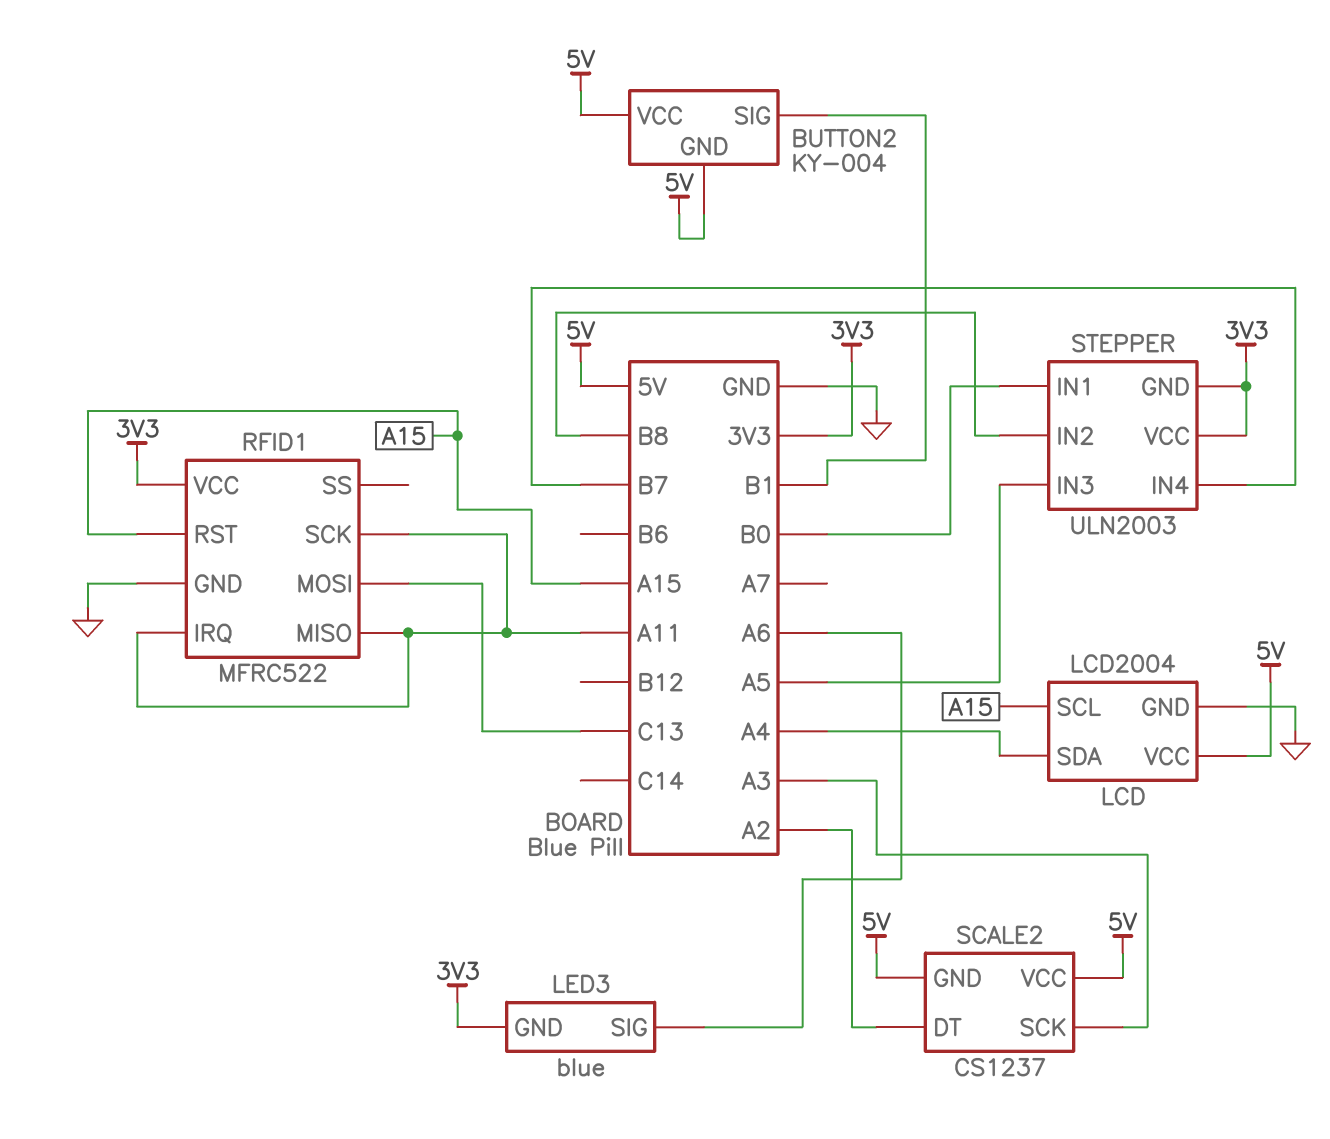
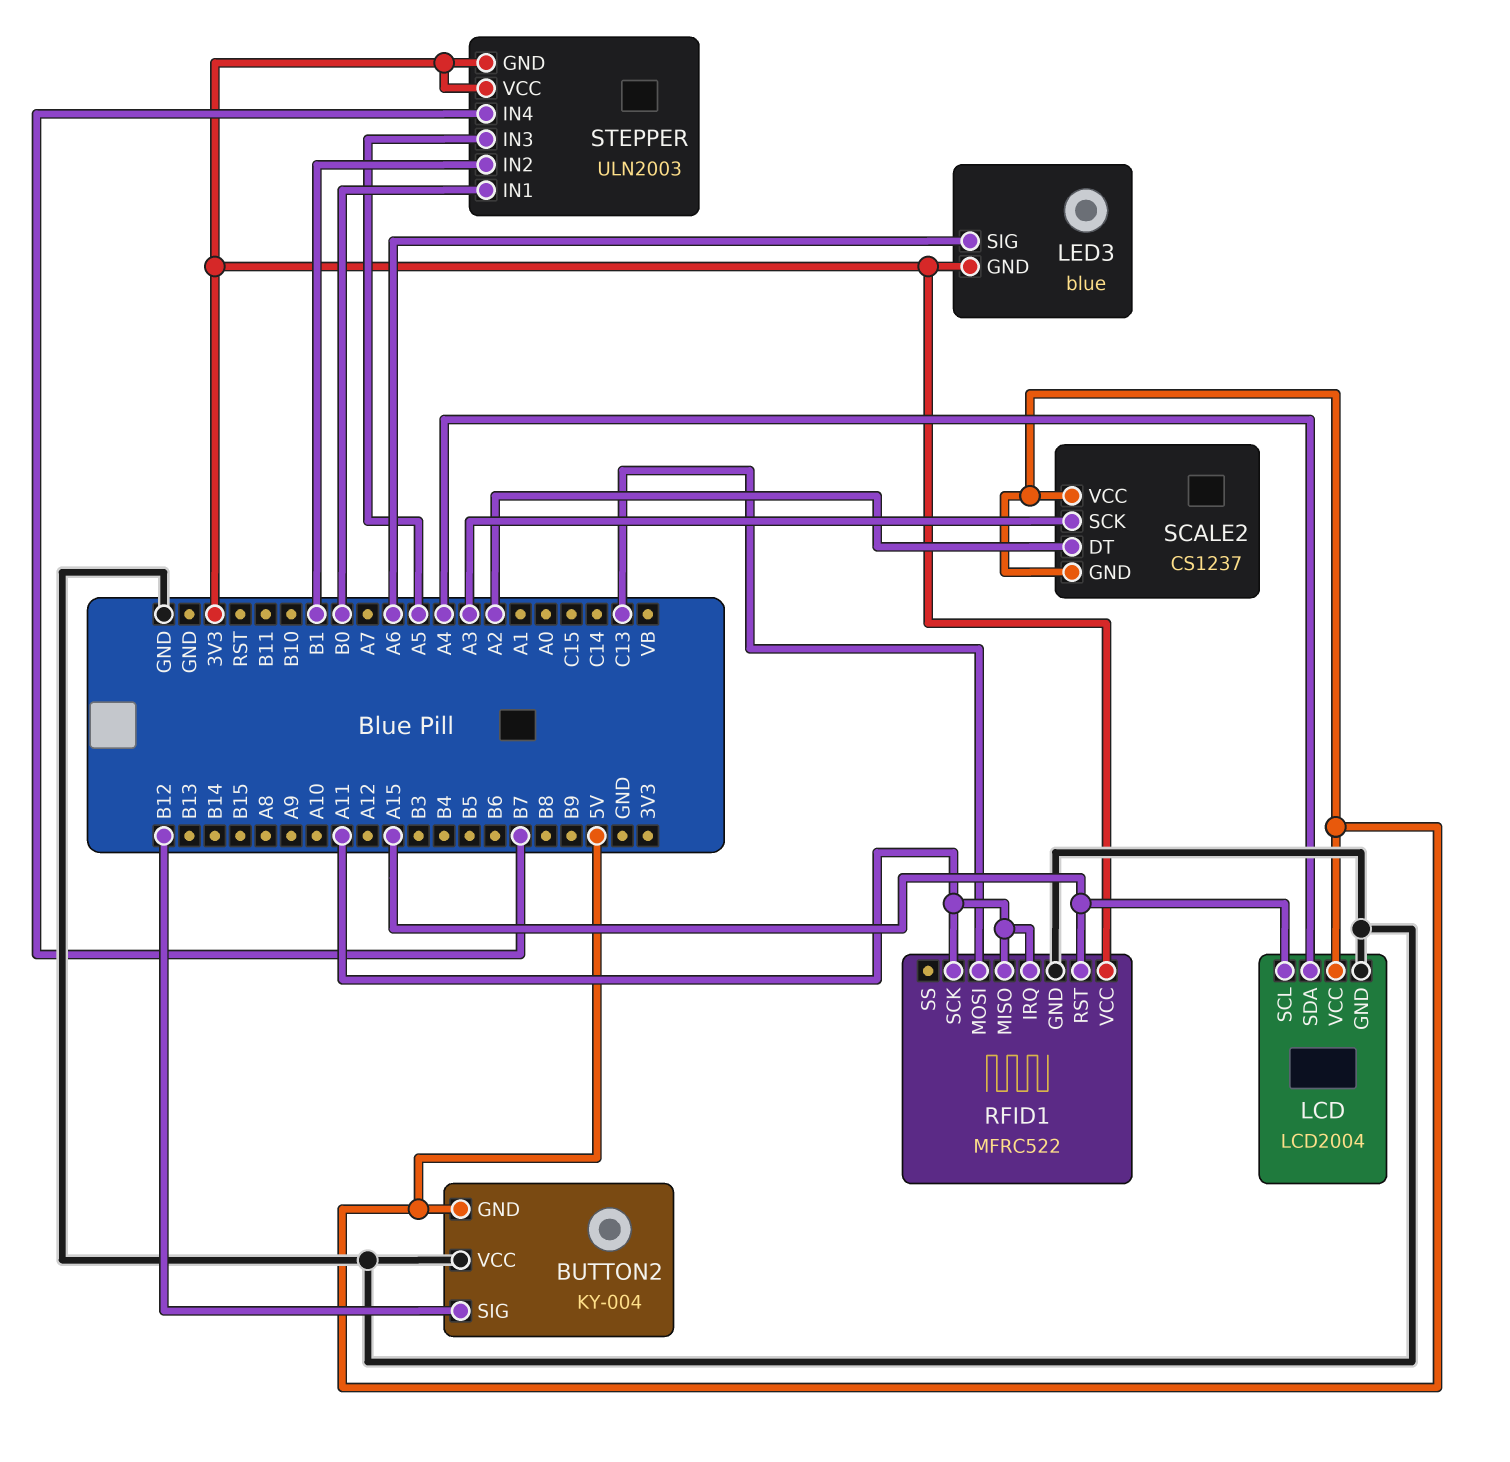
BUTTON2 pin SIG: B1 -> B12
BUTTON2 pin VCC: 5V -> GND
STEPPER pin IN2: B8 -> B1

